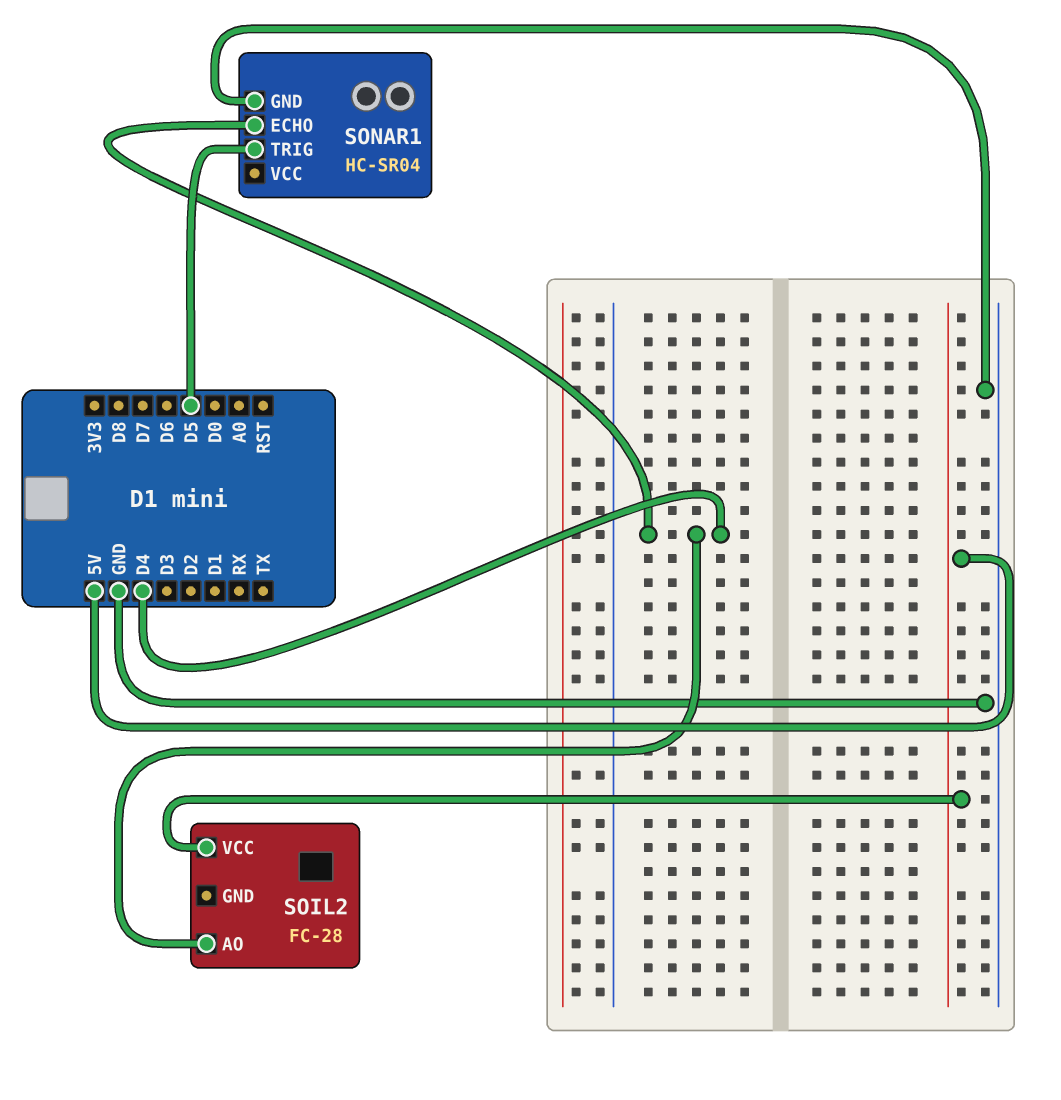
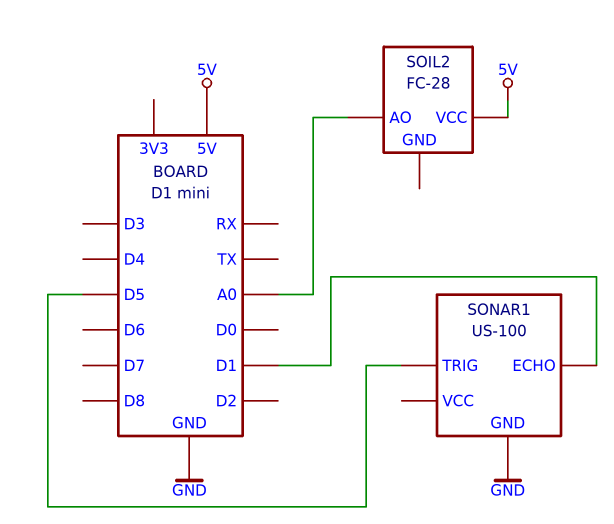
SOIL2 pin AO: D4 -> A0
SONAR1: HC-SR04 -> US-100
SONAR1 pin ECHO: D4 -> D1

